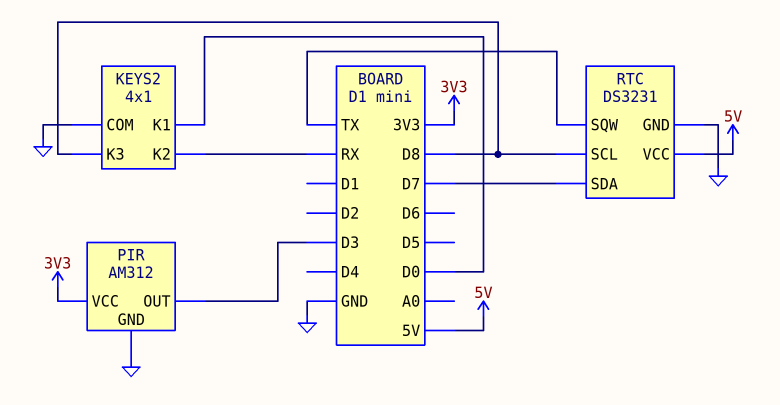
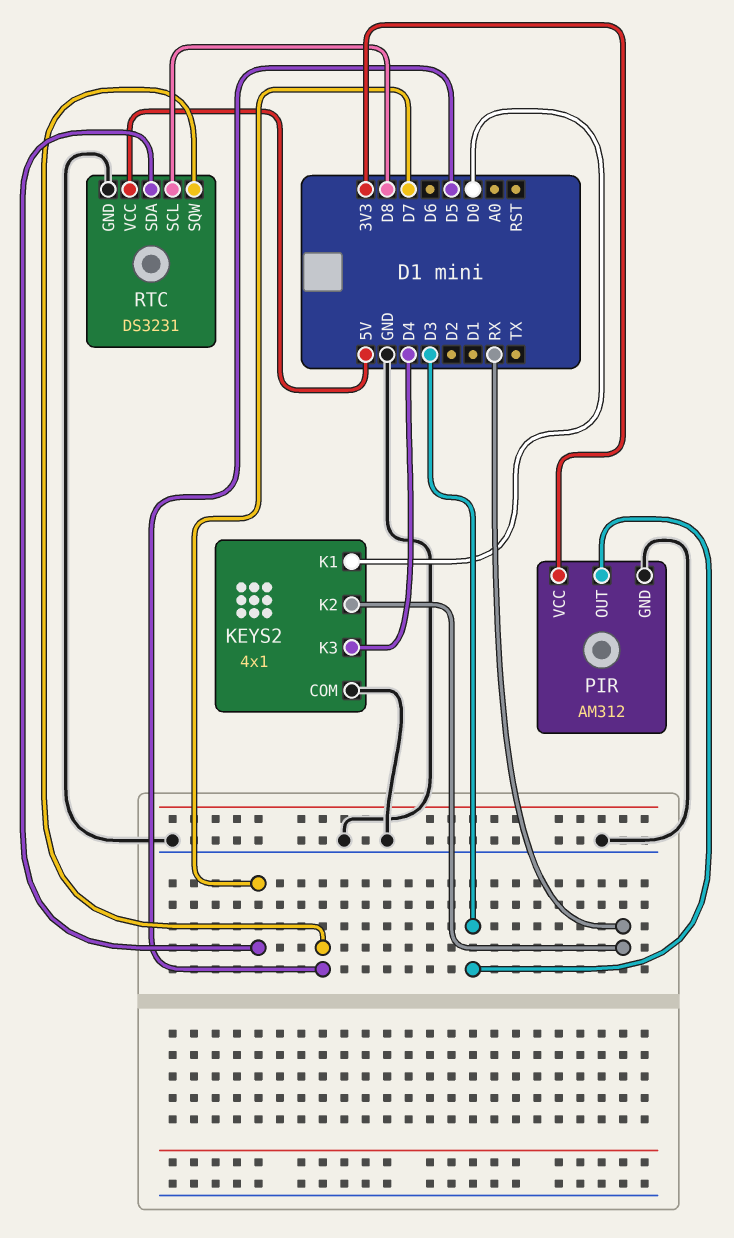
KEYS2 pin K3: D8 -> D4
RTC pin SQW: TX -> D5

